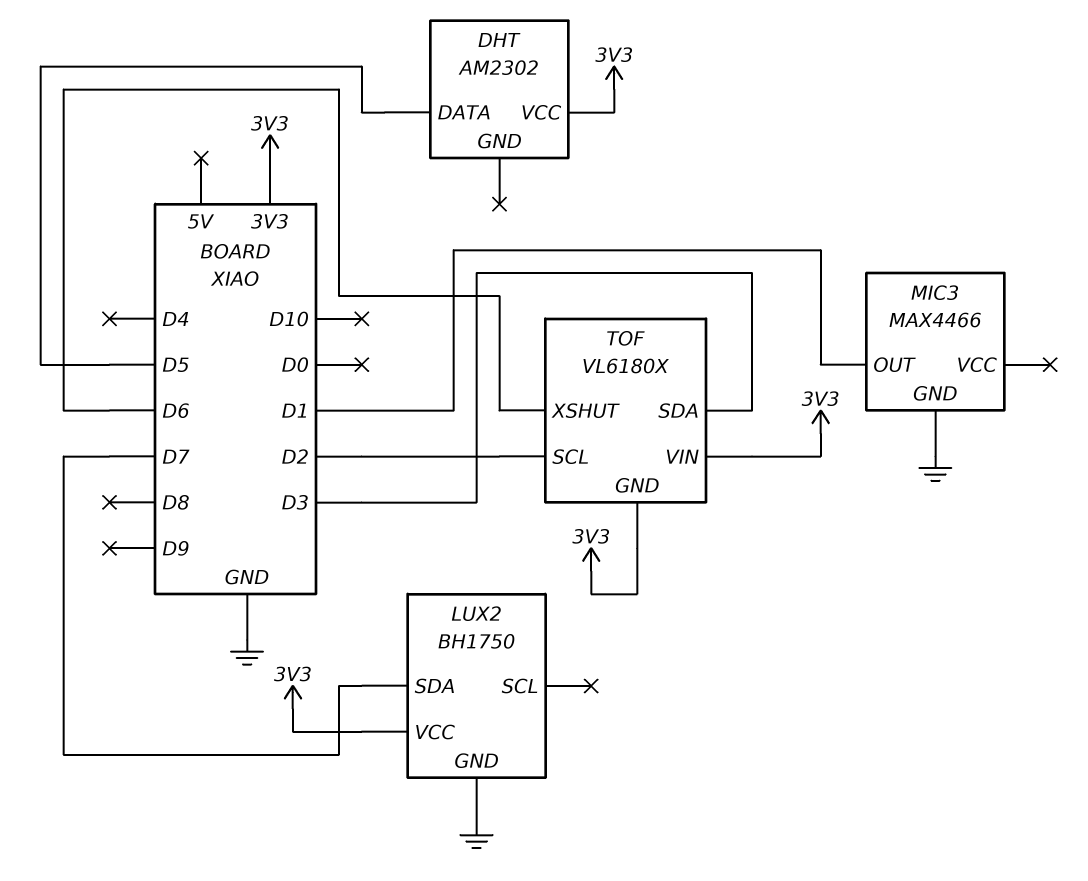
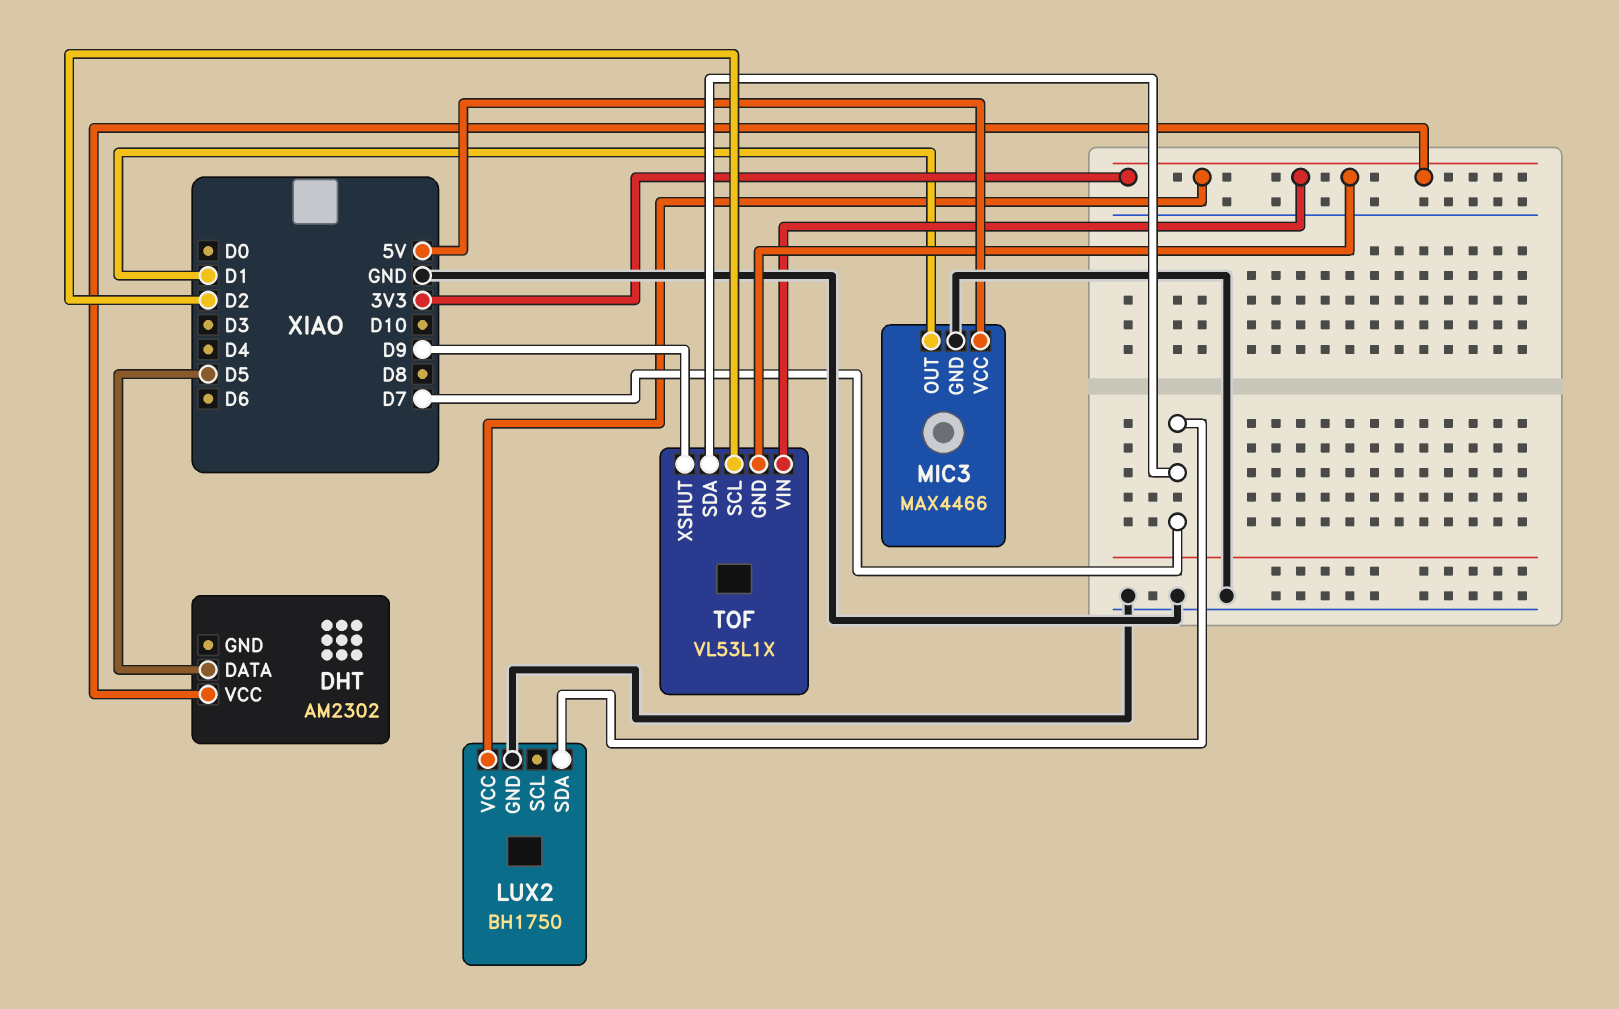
MIC3 pin VCC: none -> 5V
TOF: VL6180X -> VL53L1X
TOF pin SDA: D3 -> D7
TOF pin XSHUT: D6 -> D9

